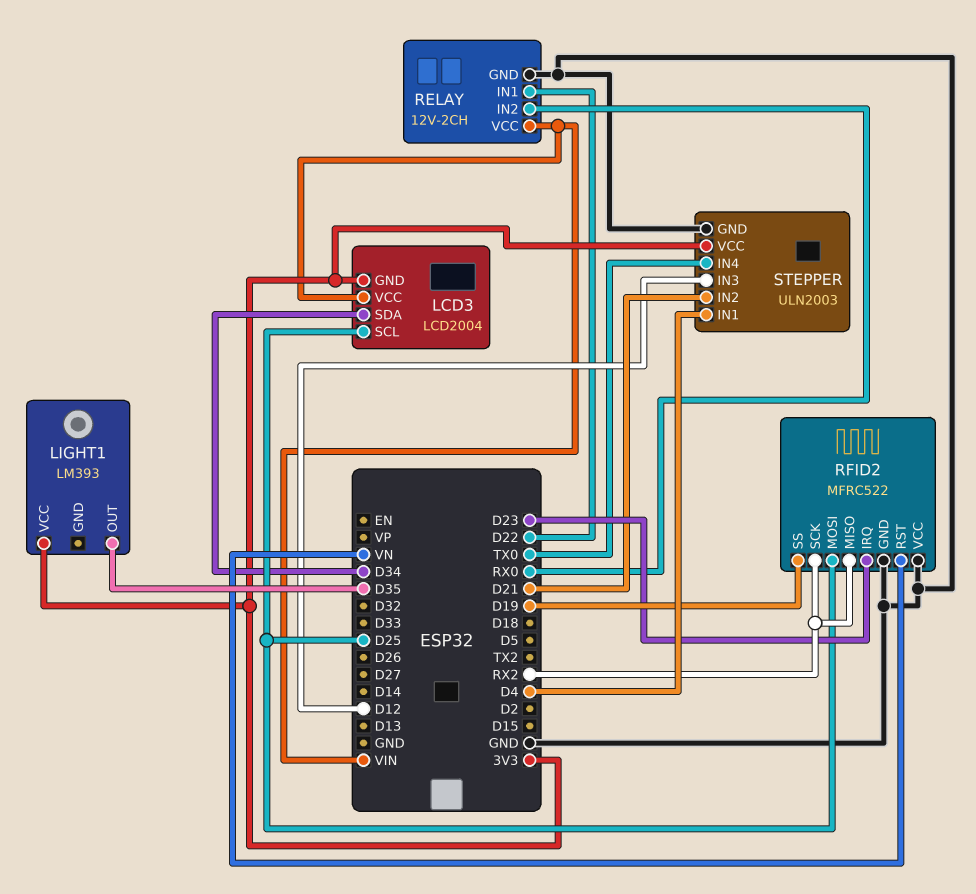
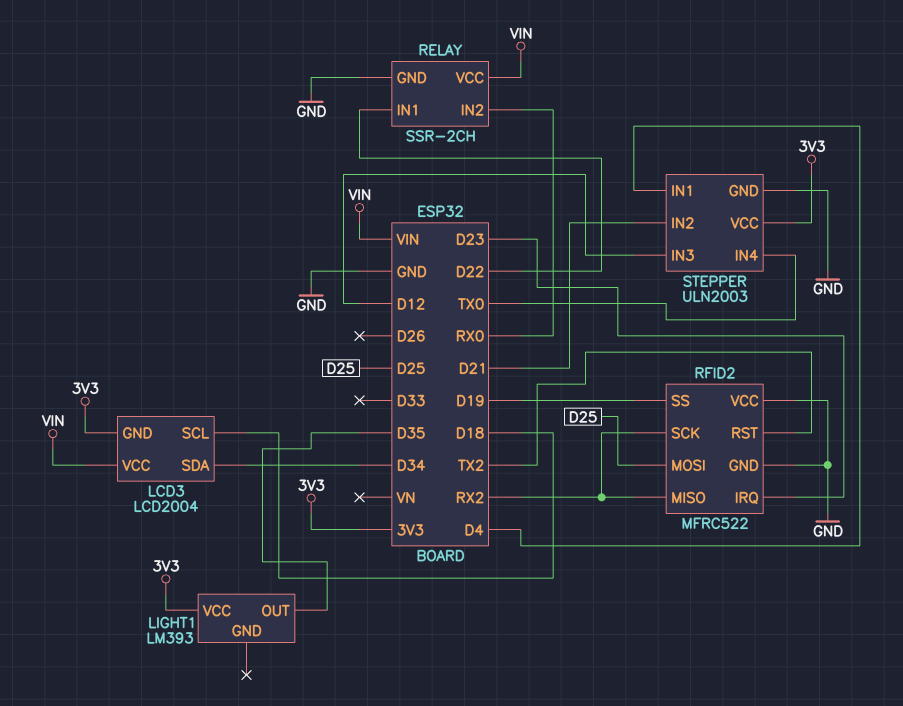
LCD3 pin SCL: D25 -> D18
RELAY: 12V-2CH -> SSR-2CH
RFID2 pin RST: VN -> TX2

